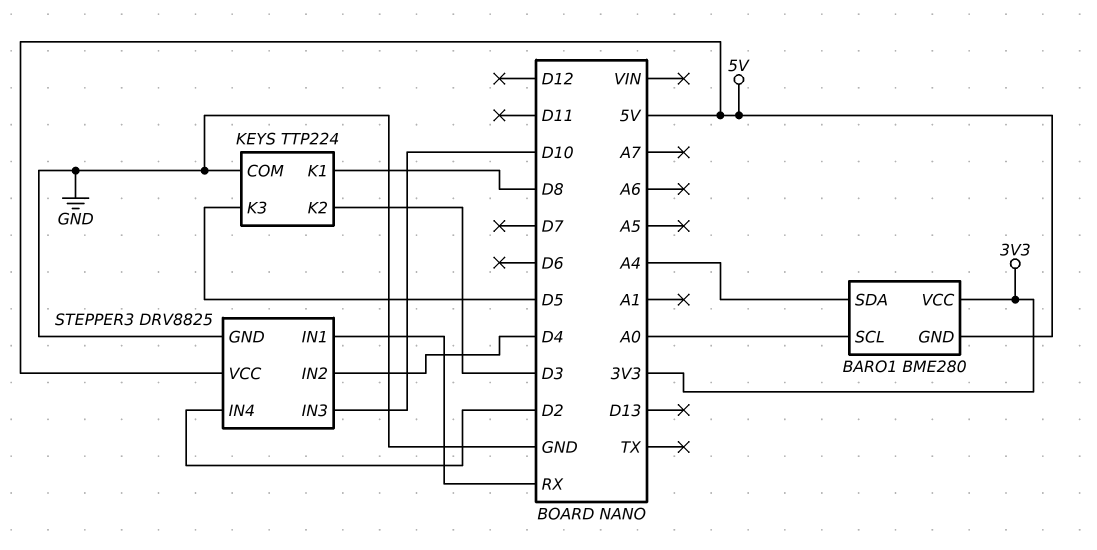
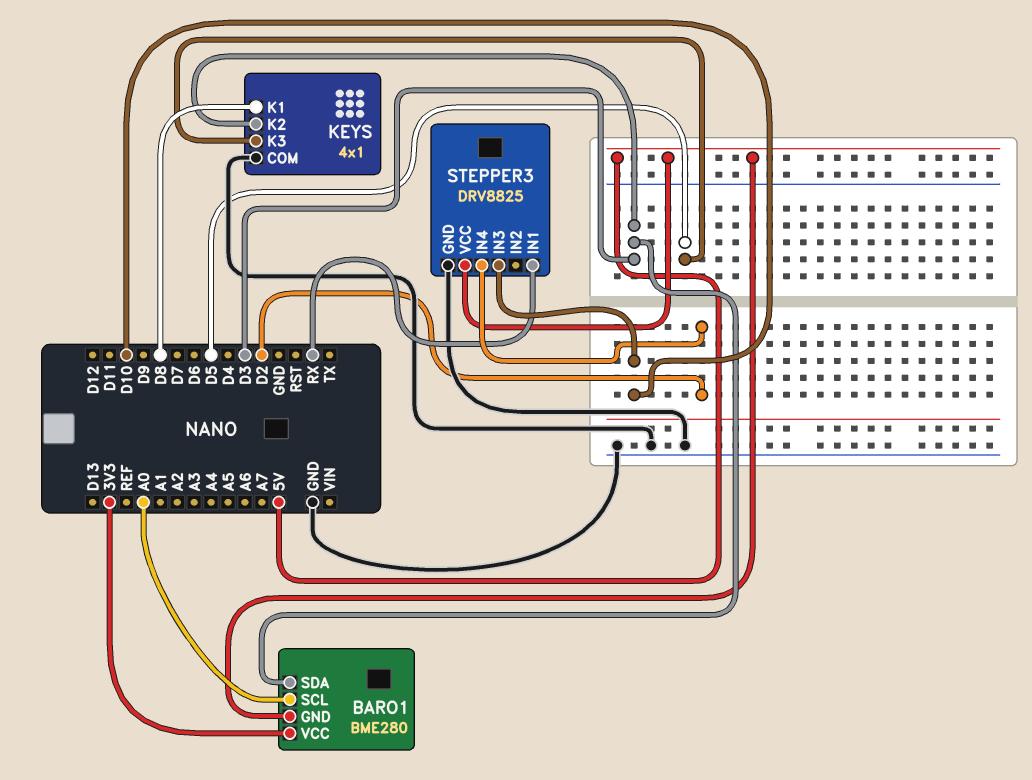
BARO1 pin SDA: A4 -> D3
KEYS: TTP224 -> 4x1
STEPPER3 pin IN2: D4 -> none

